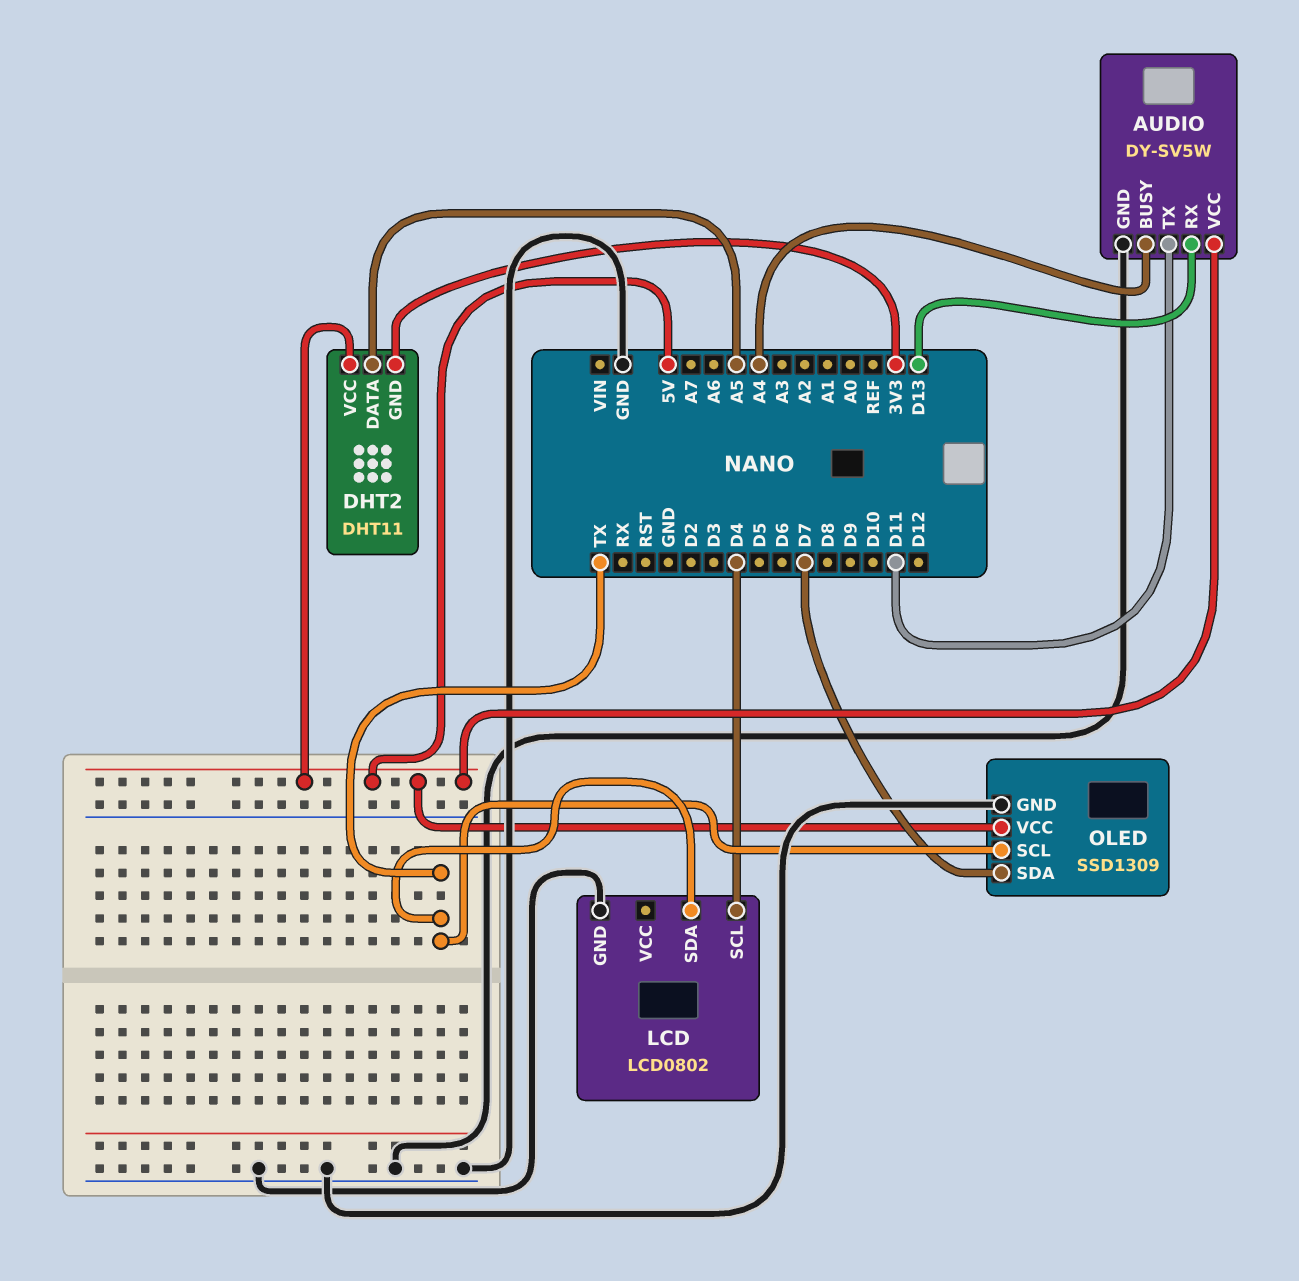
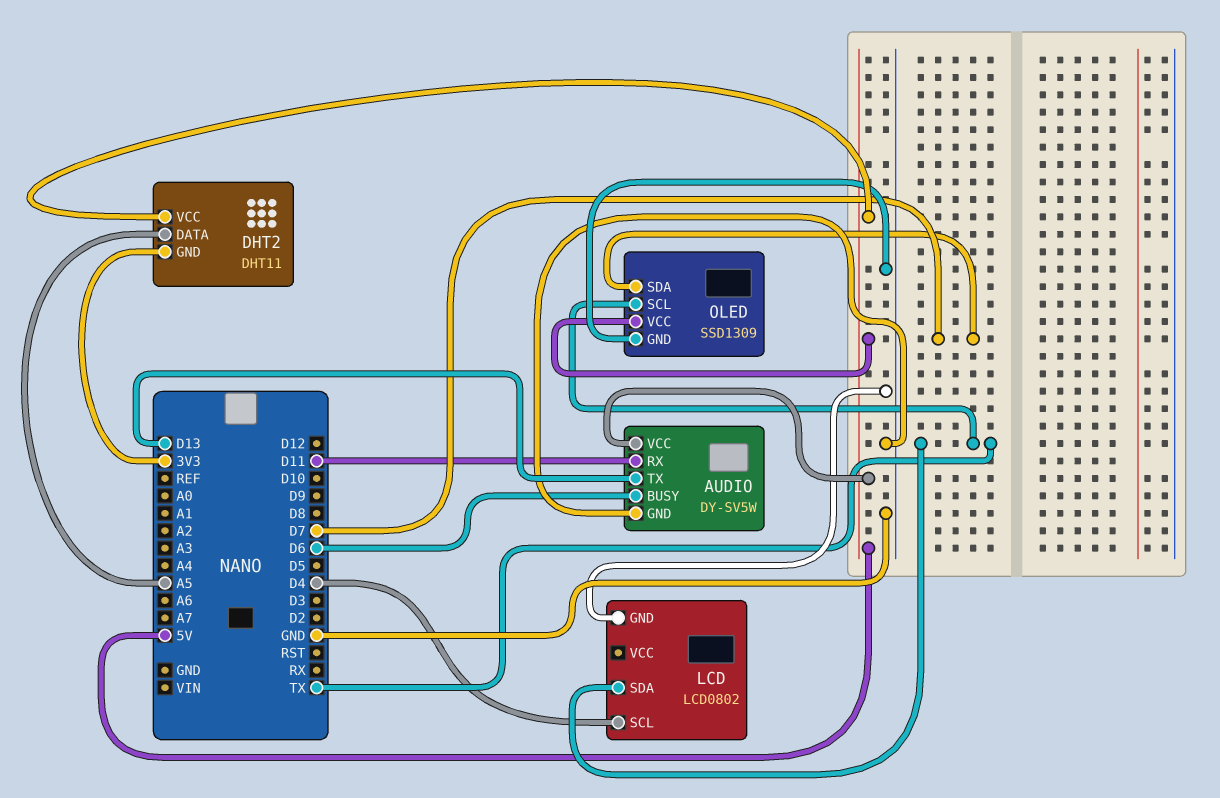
AUDIO pin BUSY: A4 -> D6
AUDIO pin RX: D13 -> D11
AUDIO pin TX: D11 -> D13

